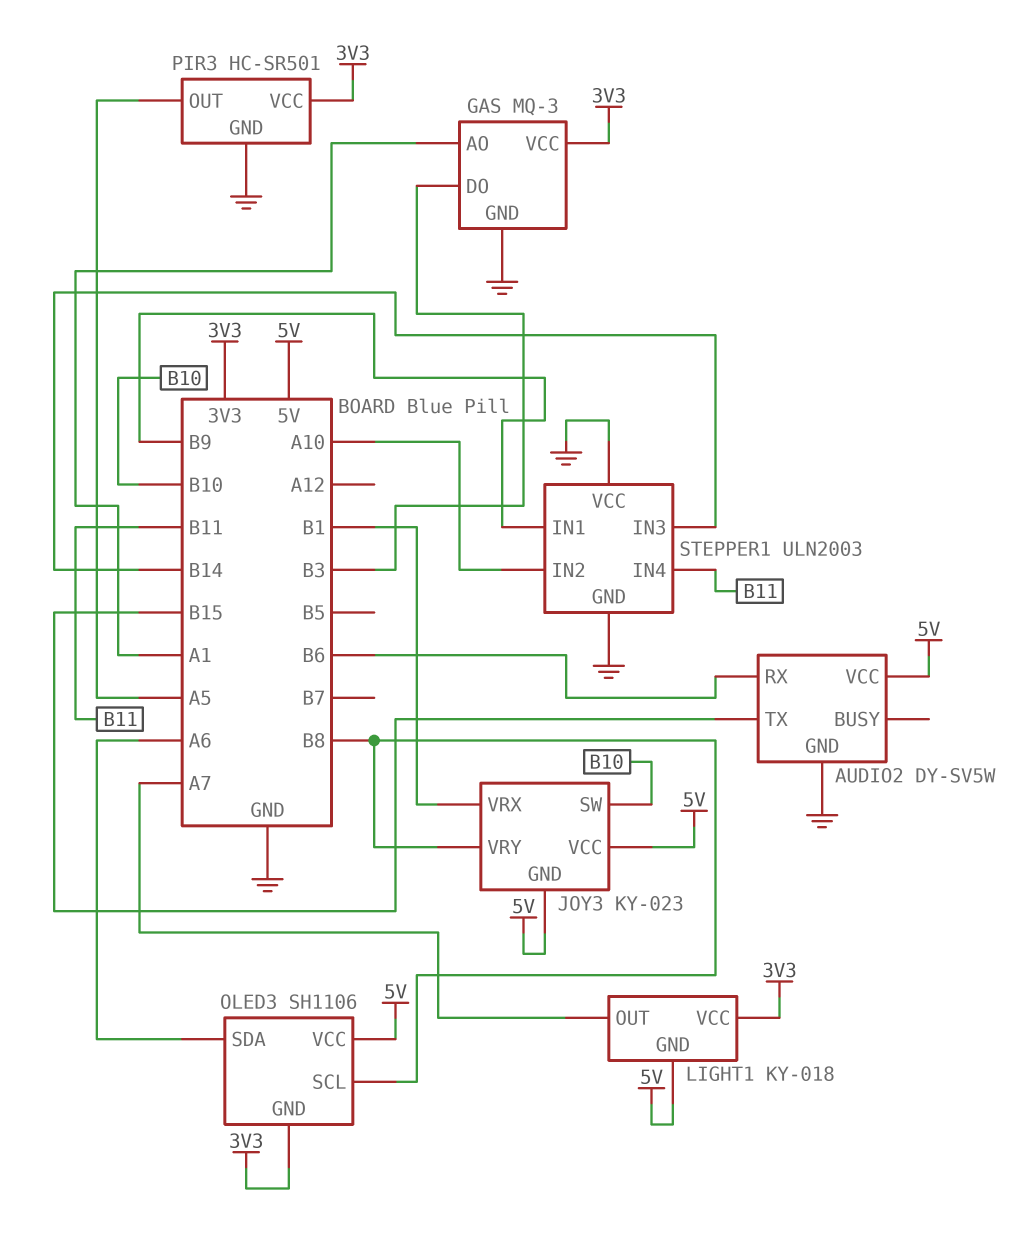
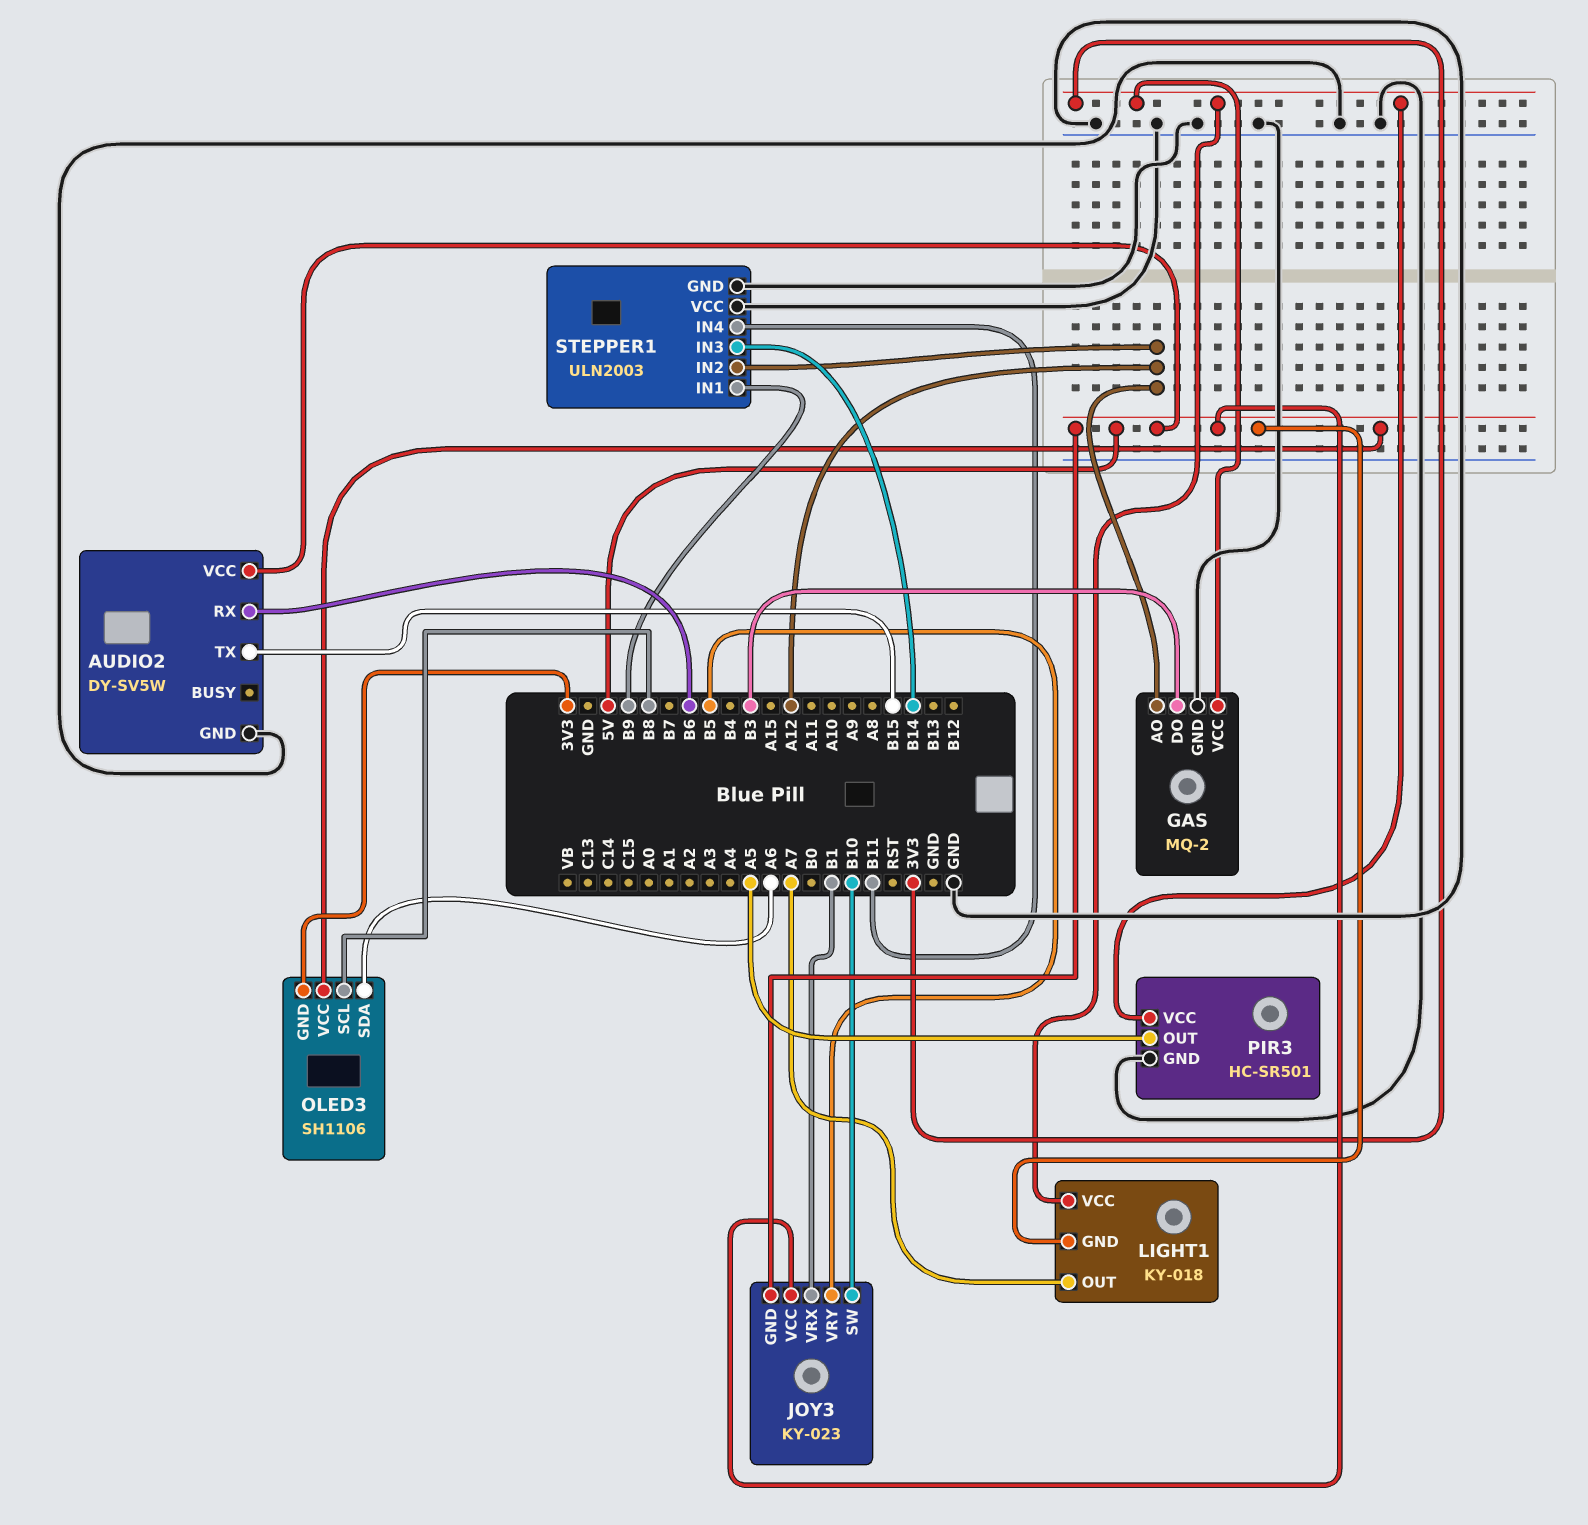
GAS: MQ-3 -> MQ-2
GAS pin AO: A1 -> A12
JOY3 pin VRY: B8 -> B5
STEPPER1 pin IN2: A10 -> A12

